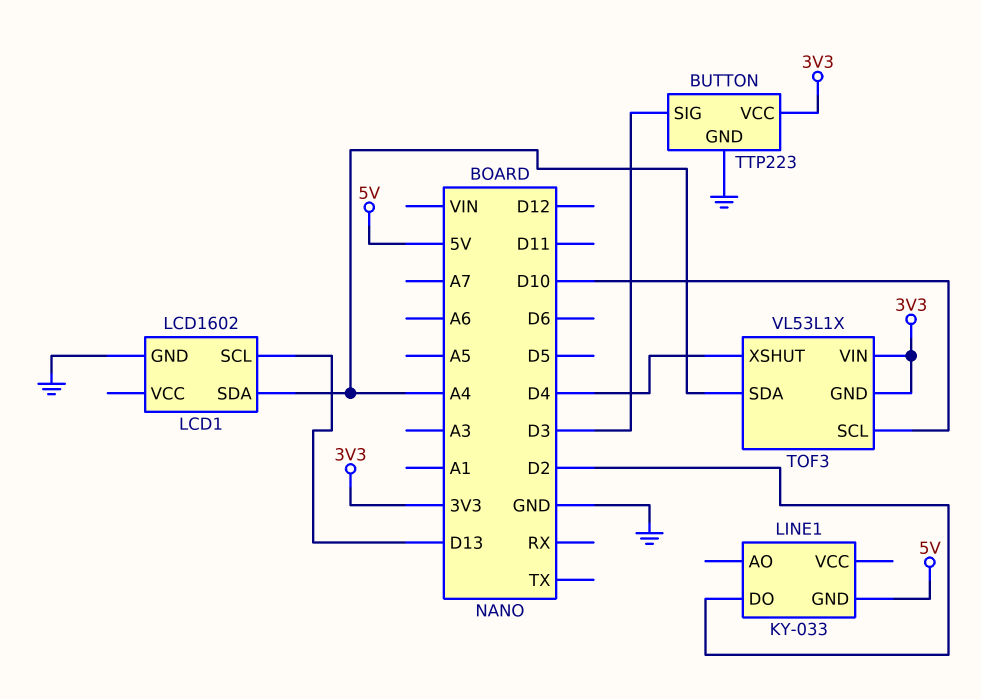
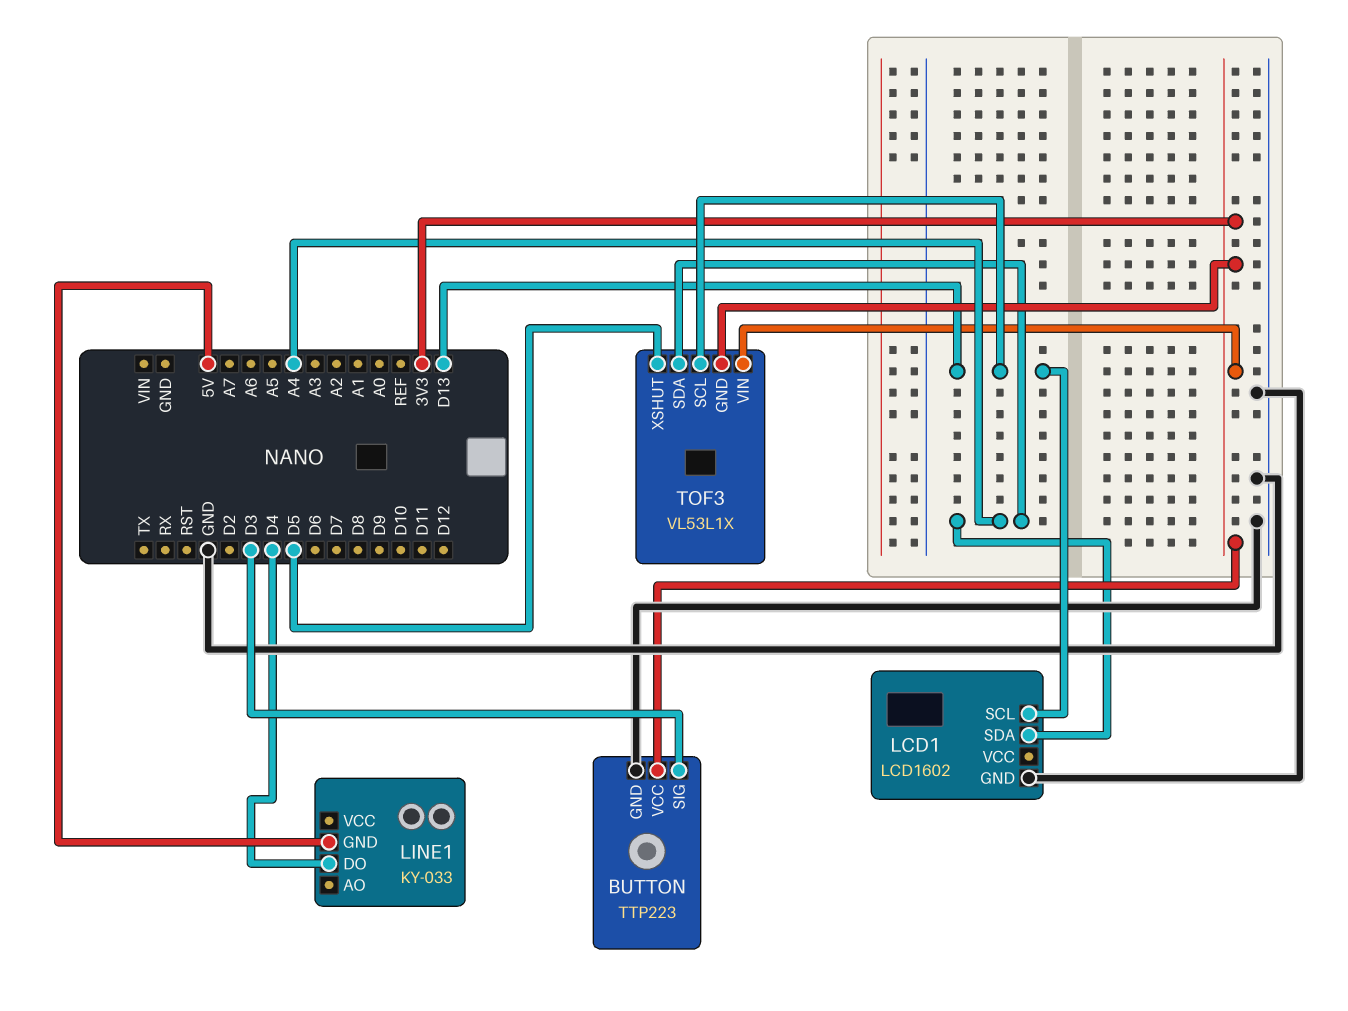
LINE1 pin DO: D2 -> D4
TOF3 pin SCL: D10 -> D13
TOF3 pin XSHUT: D4 -> D5

